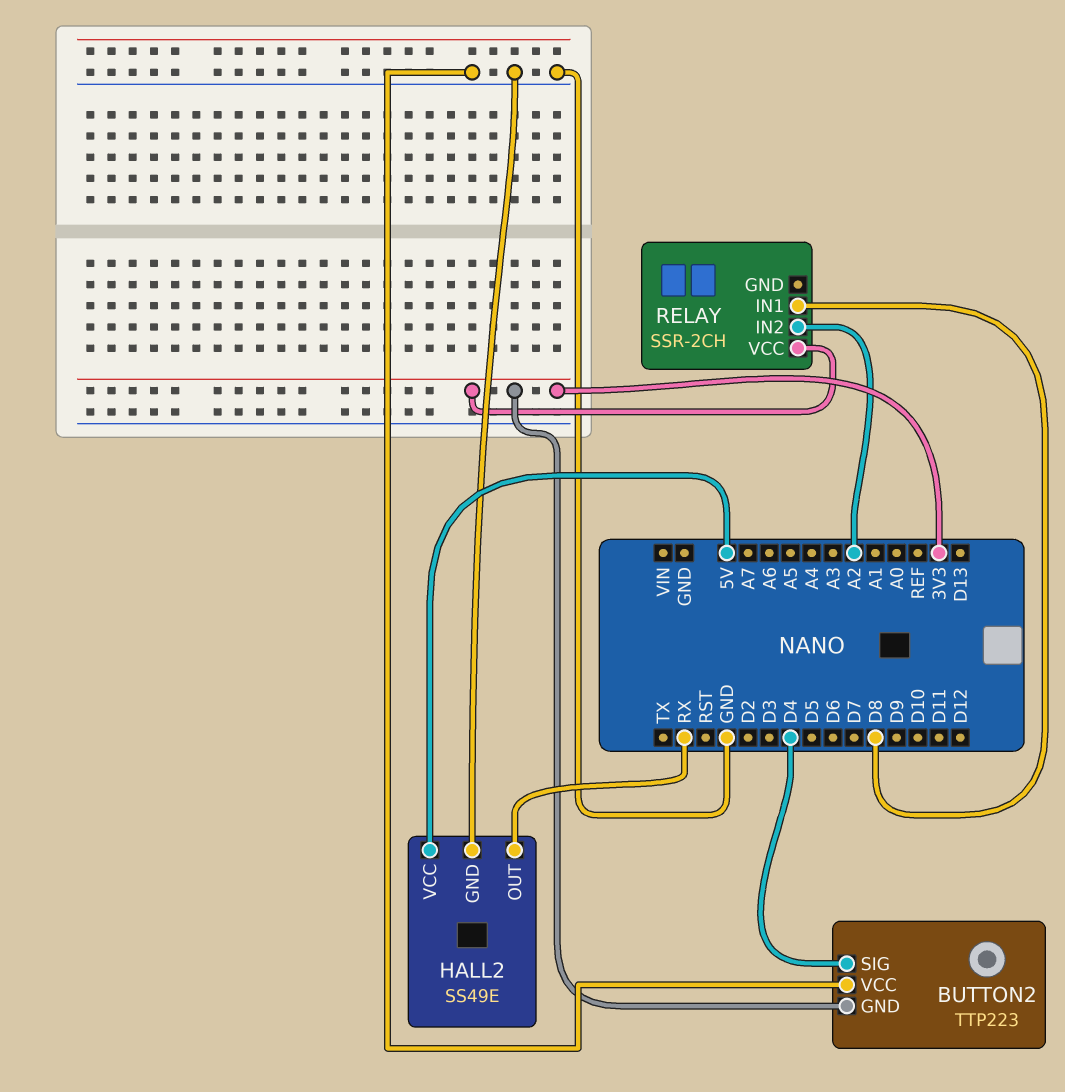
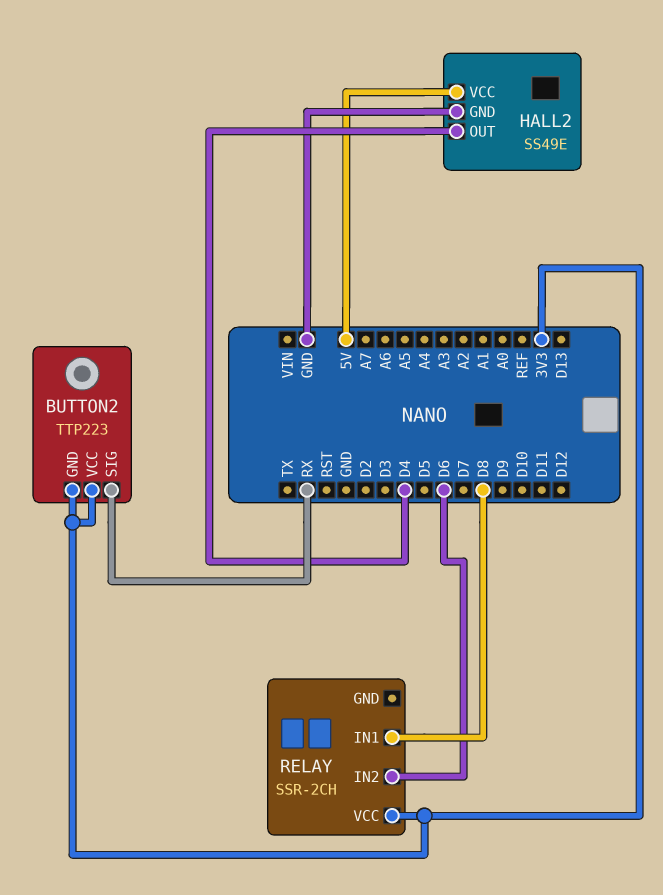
BUTTON2 pin SIG: D4 -> RX
BUTTON2 pin VCC: GND -> 3V3
HALL2 pin OUT: RX -> D4
RELAY pin IN2: A2 -> D6

